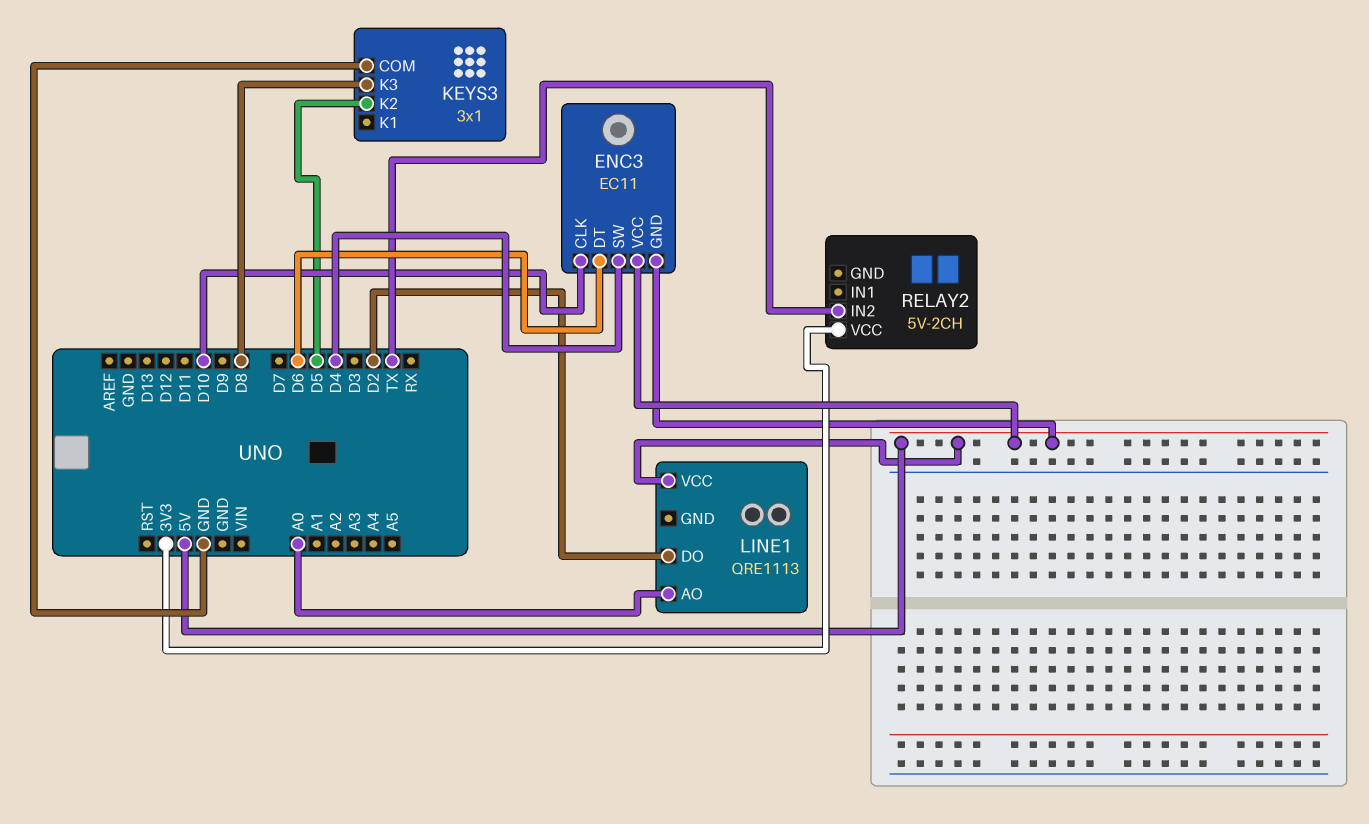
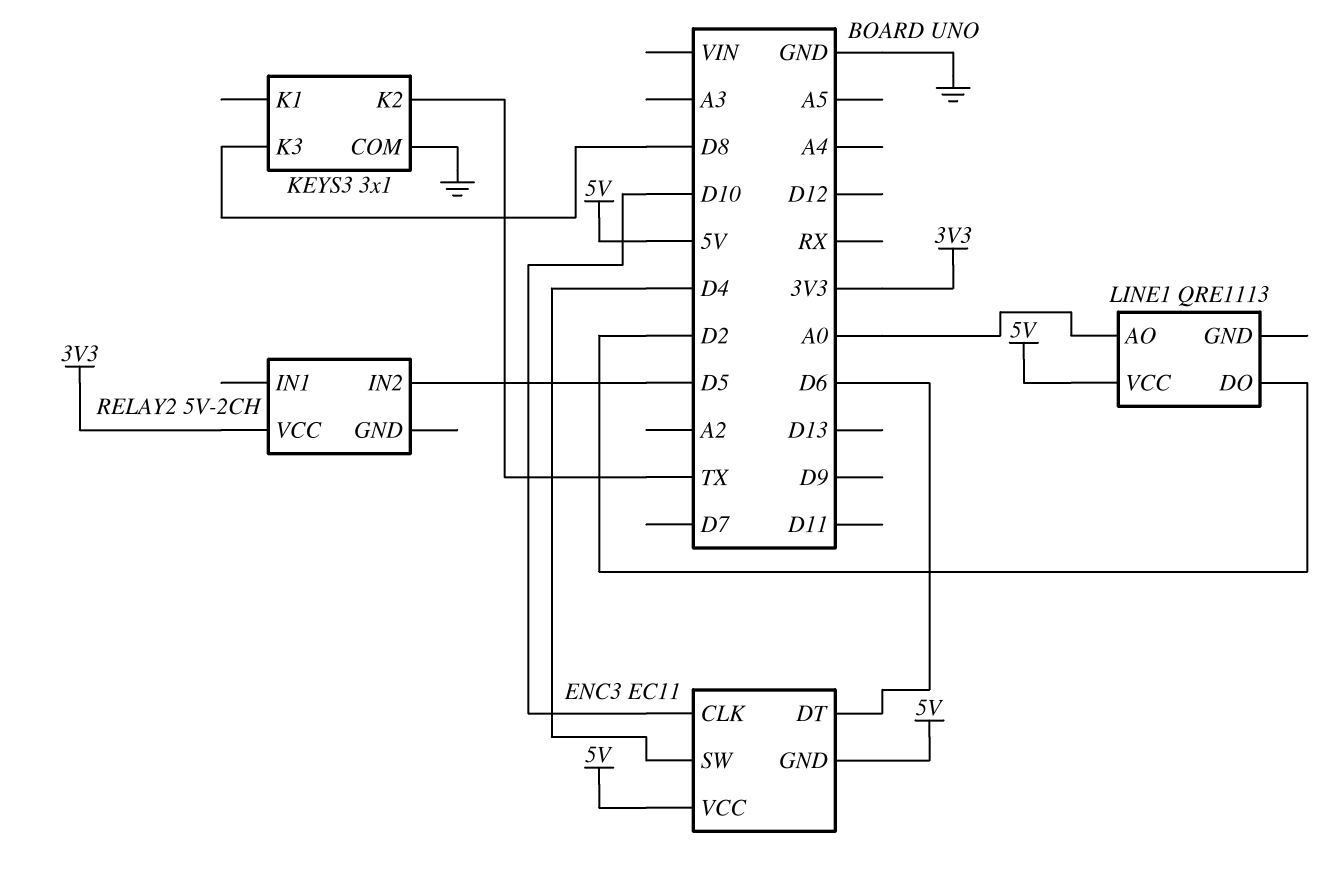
KEYS3 pin K2: D5 -> TX
RELAY2 pin IN2: TX -> D5

